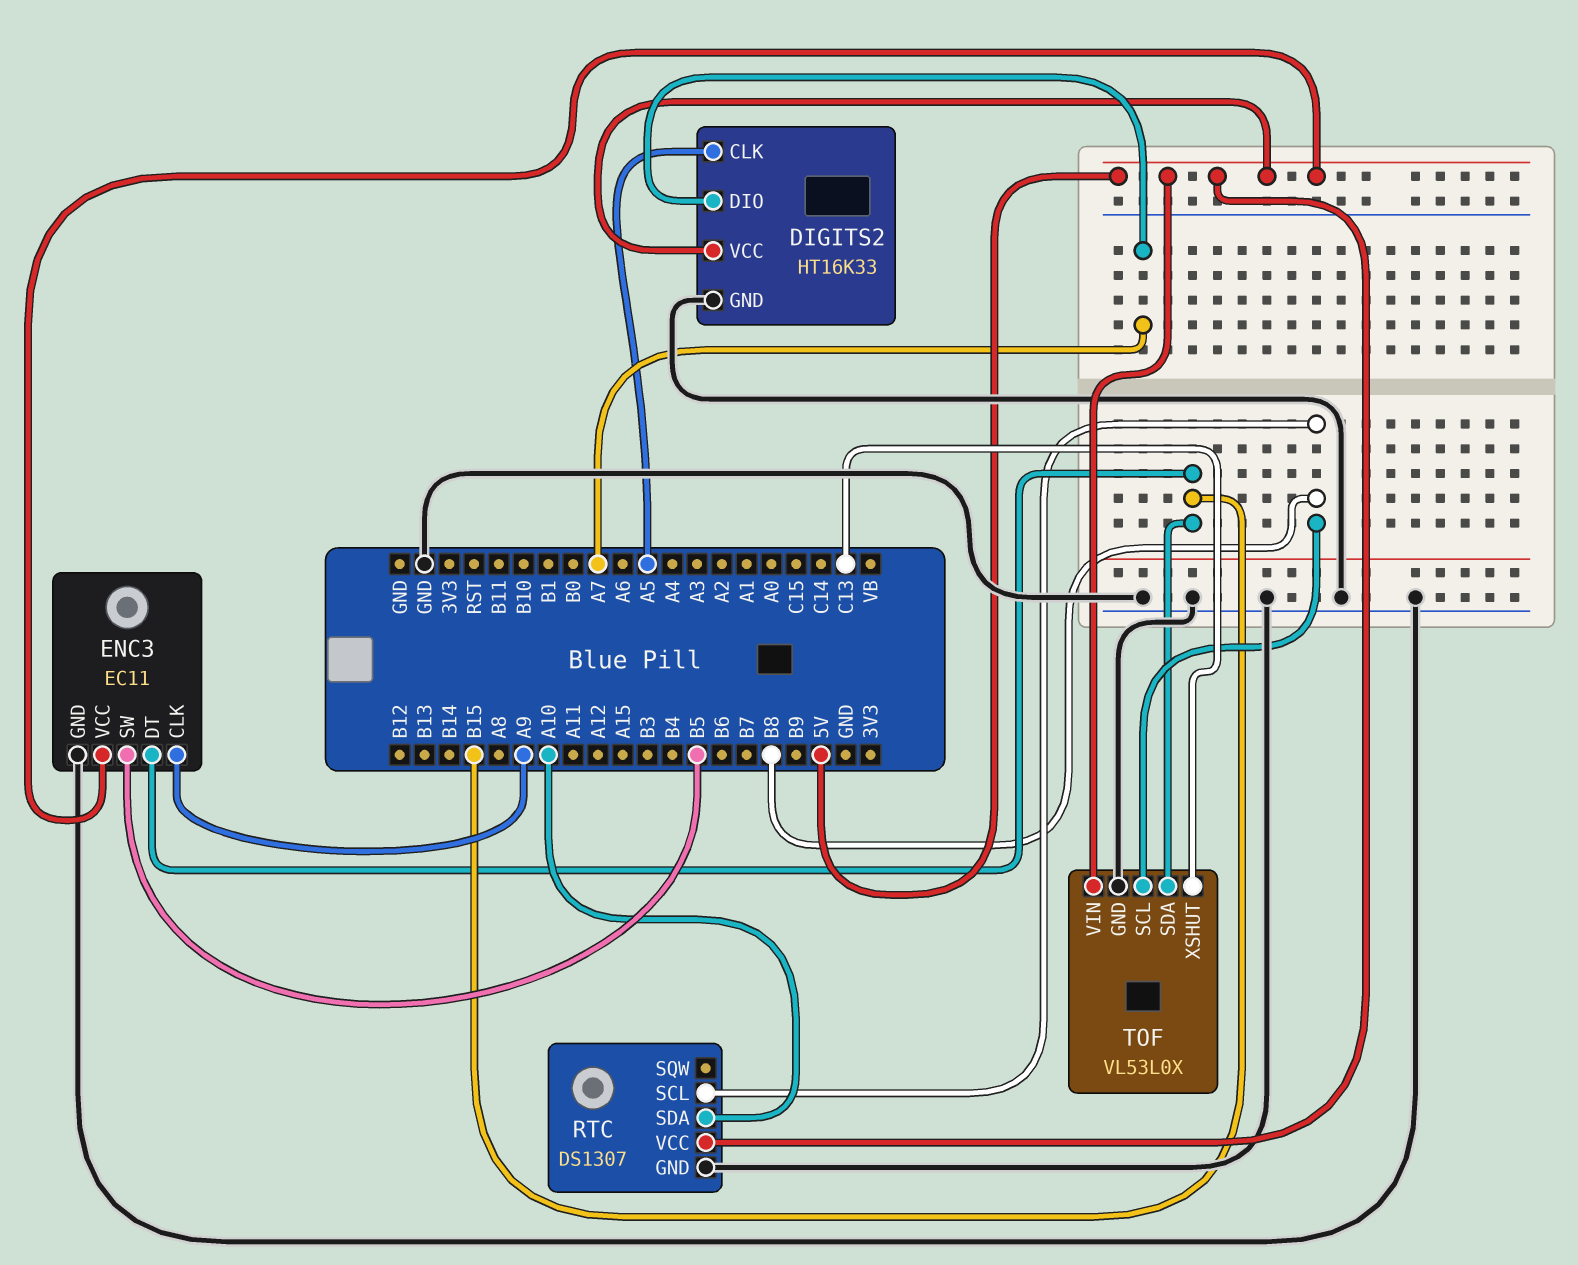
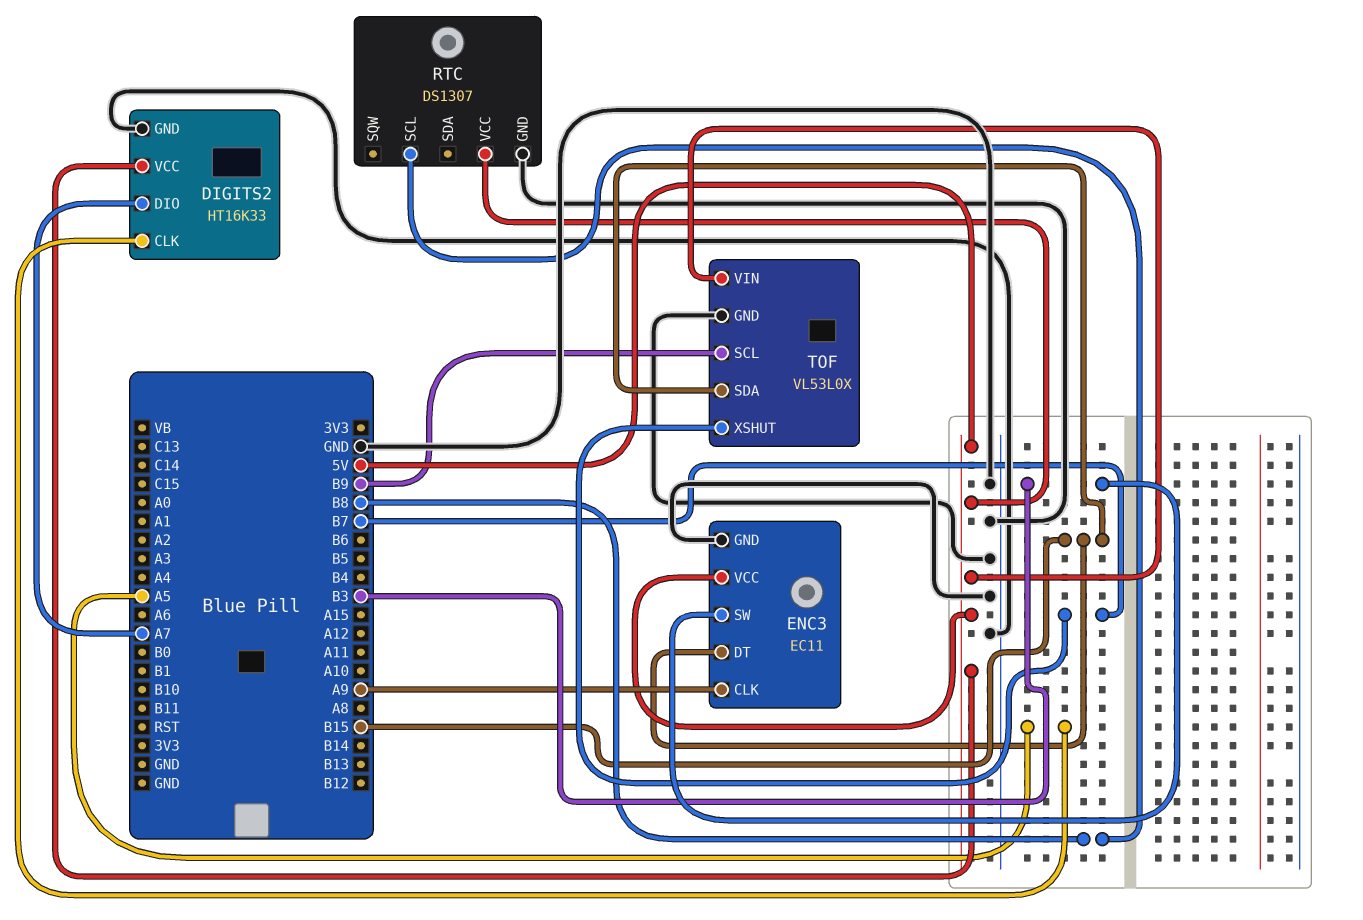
ENC3 pin SW: B5 -> B3
RTC pin SDA: A10 -> none
TOF pin SCL: B8 -> B9
TOF pin XSHUT: C13 -> B7

